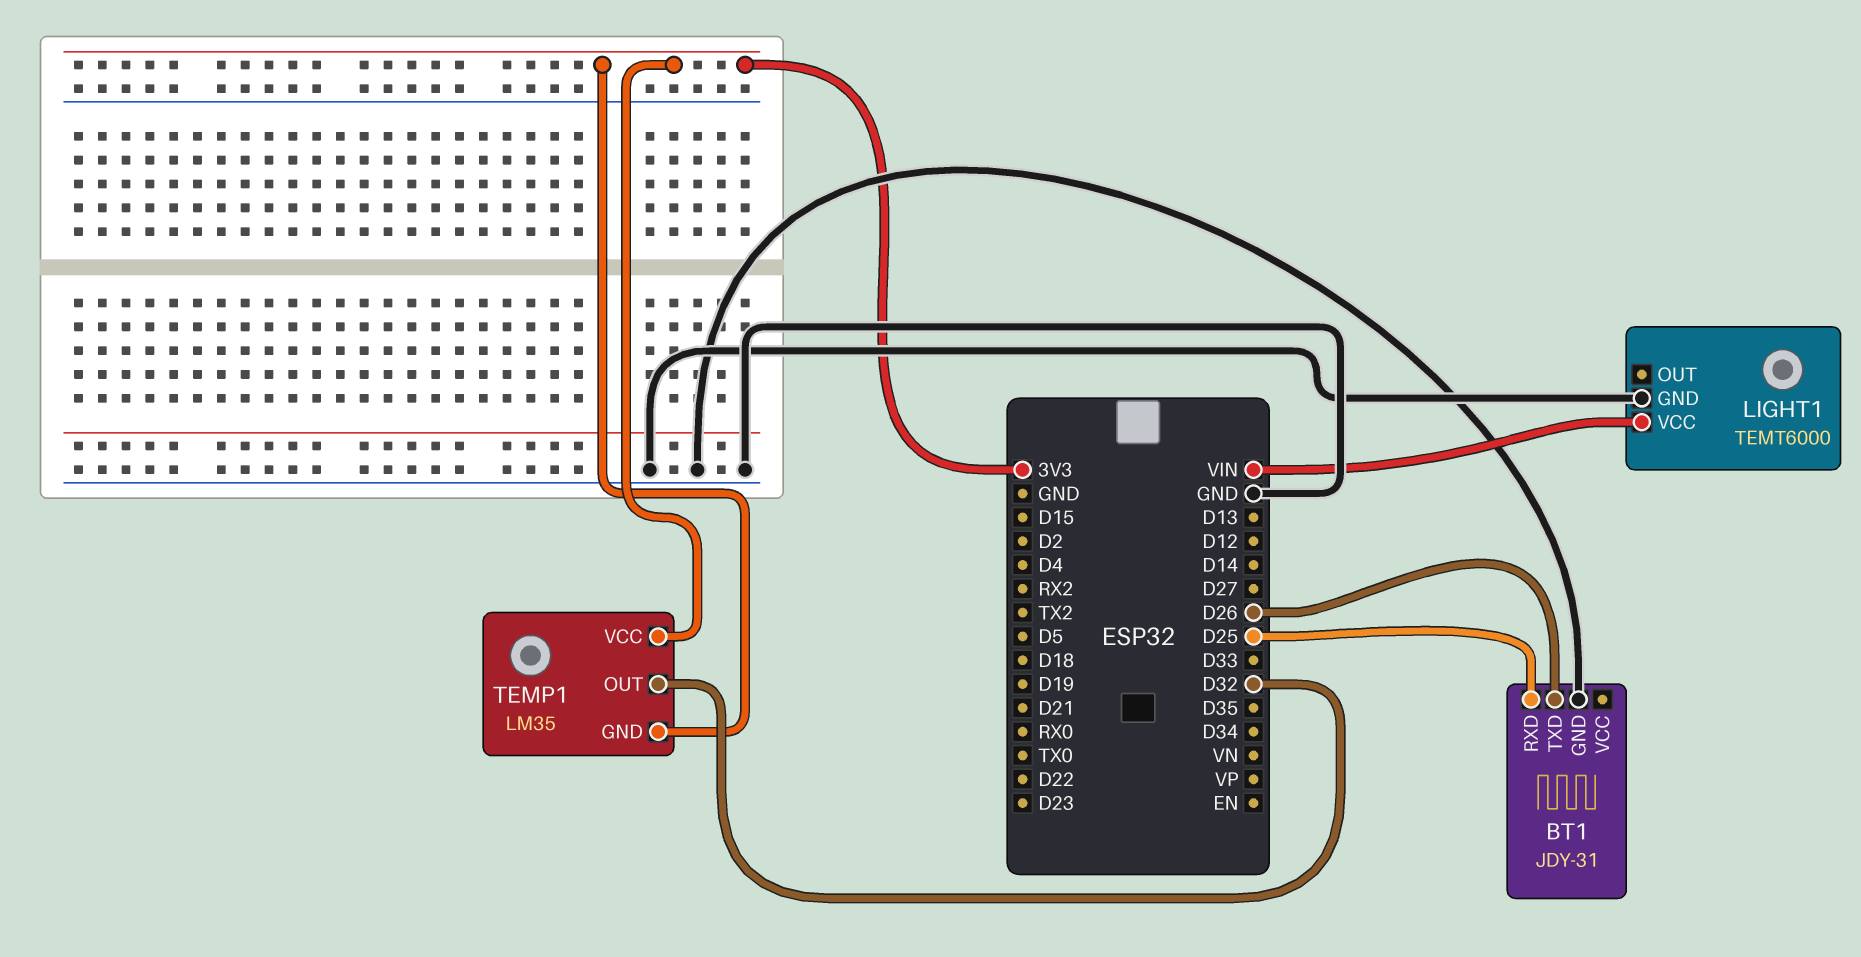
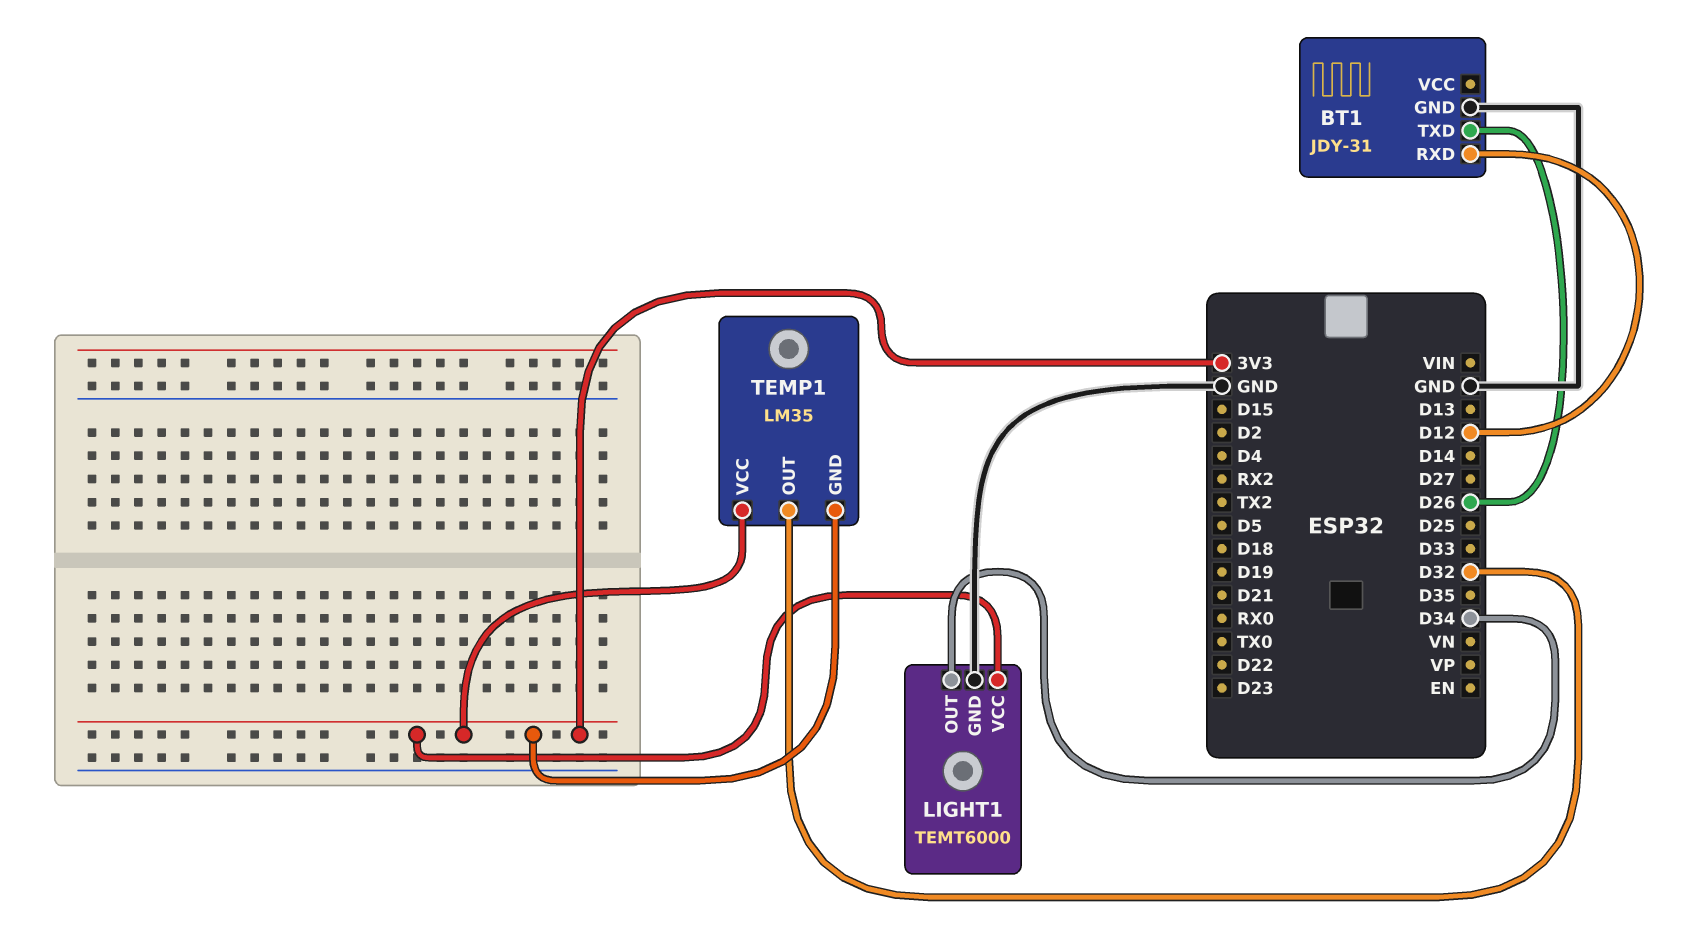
BT1 pin RXD: D25 -> D12
LIGHT1 pin OUT: none -> D34
LIGHT1 pin VCC: VIN -> 3V3

